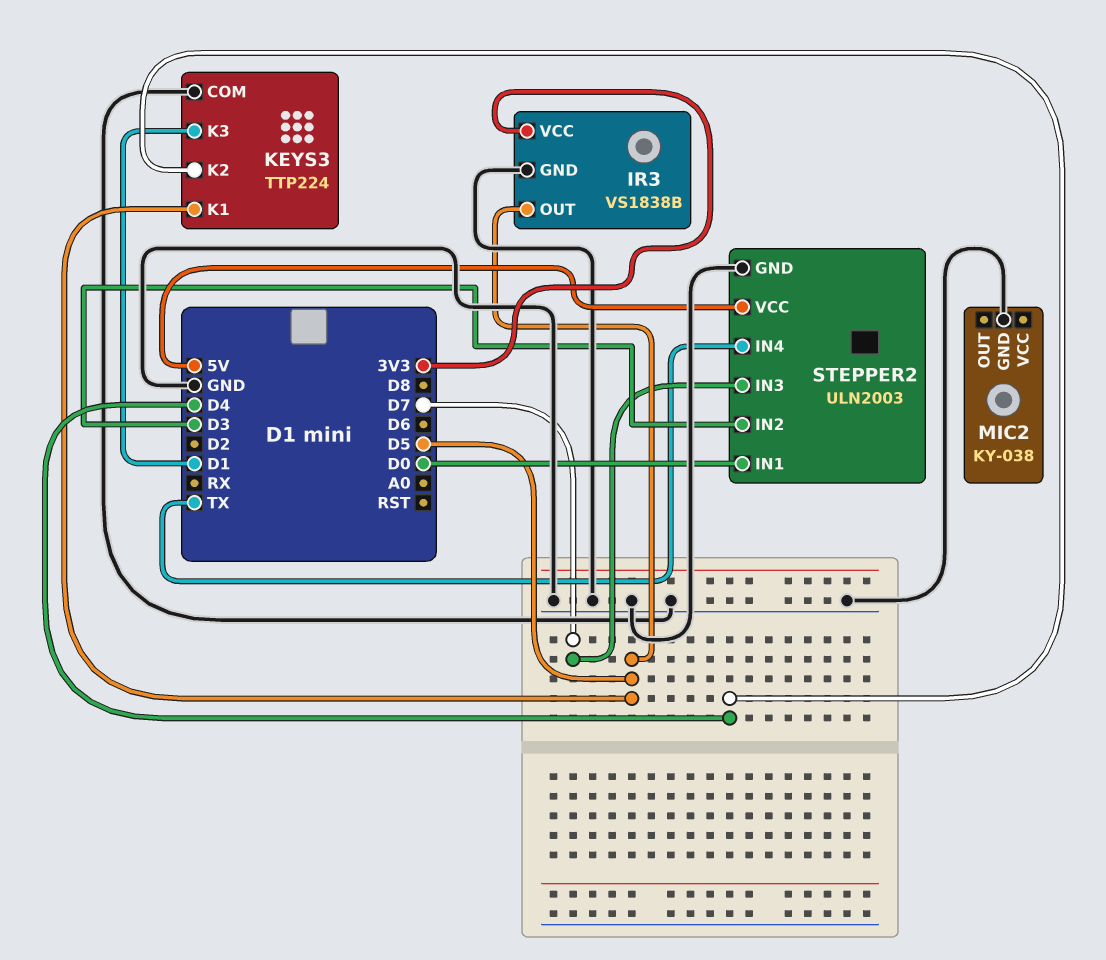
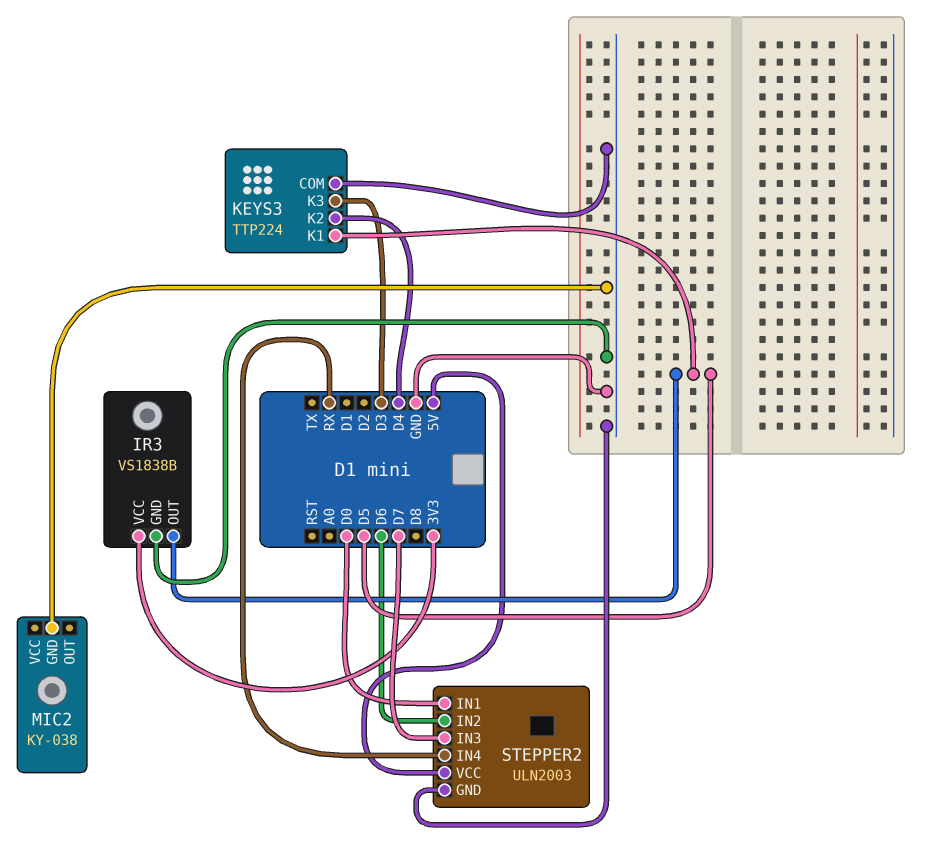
KEYS3 pin K3: D1 -> D3
STEPPER2 pin IN2: D3 -> D6
STEPPER2 pin IN4: TX -> RX

